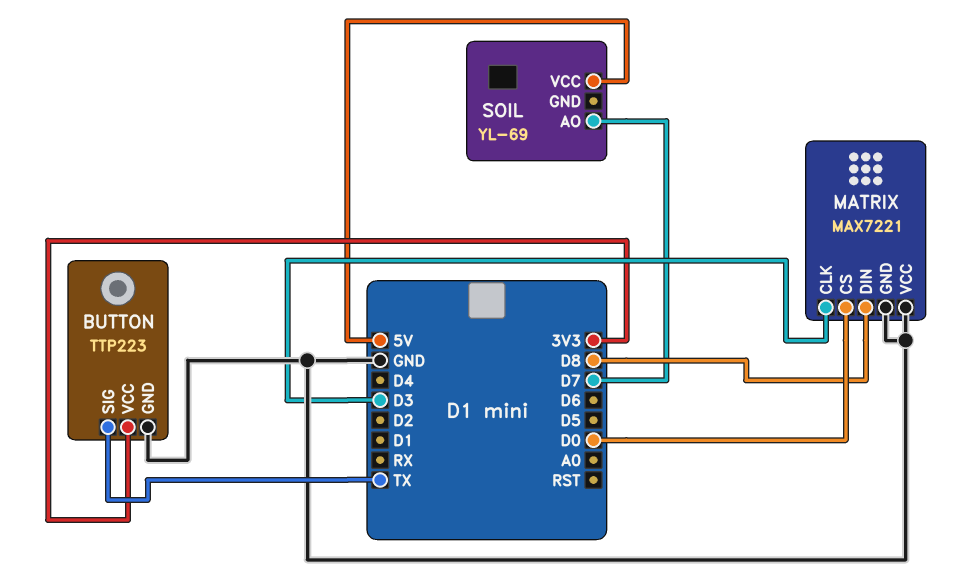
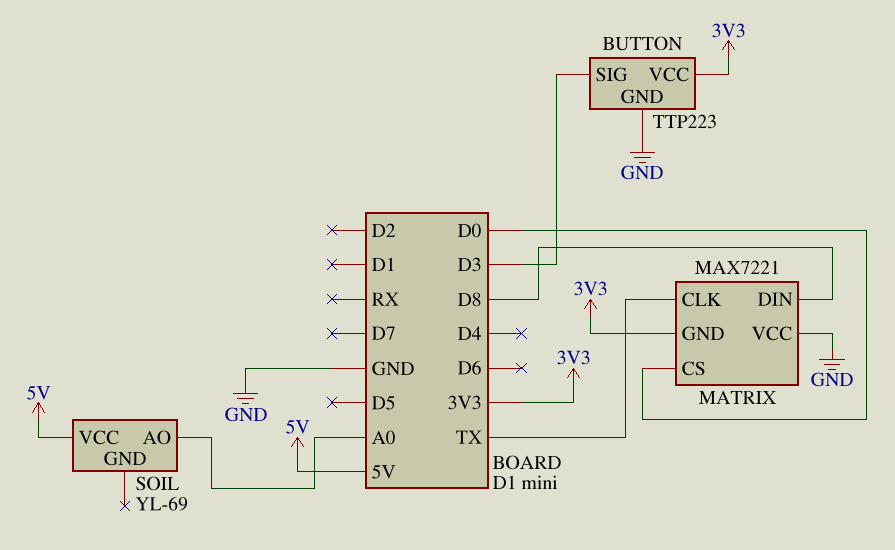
BUTTON pin SIG: TX -> D3
MATRIX pin CLK: D3 -> TX
MATRIX pin GND: GND -> 3V3
SOIL pin AO: D7 -> A0

